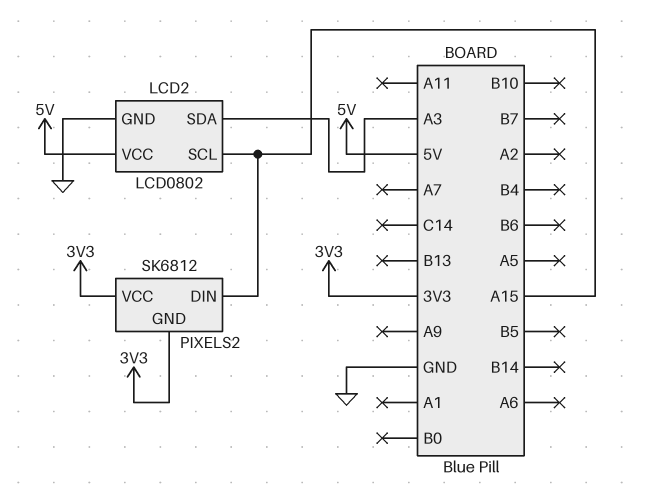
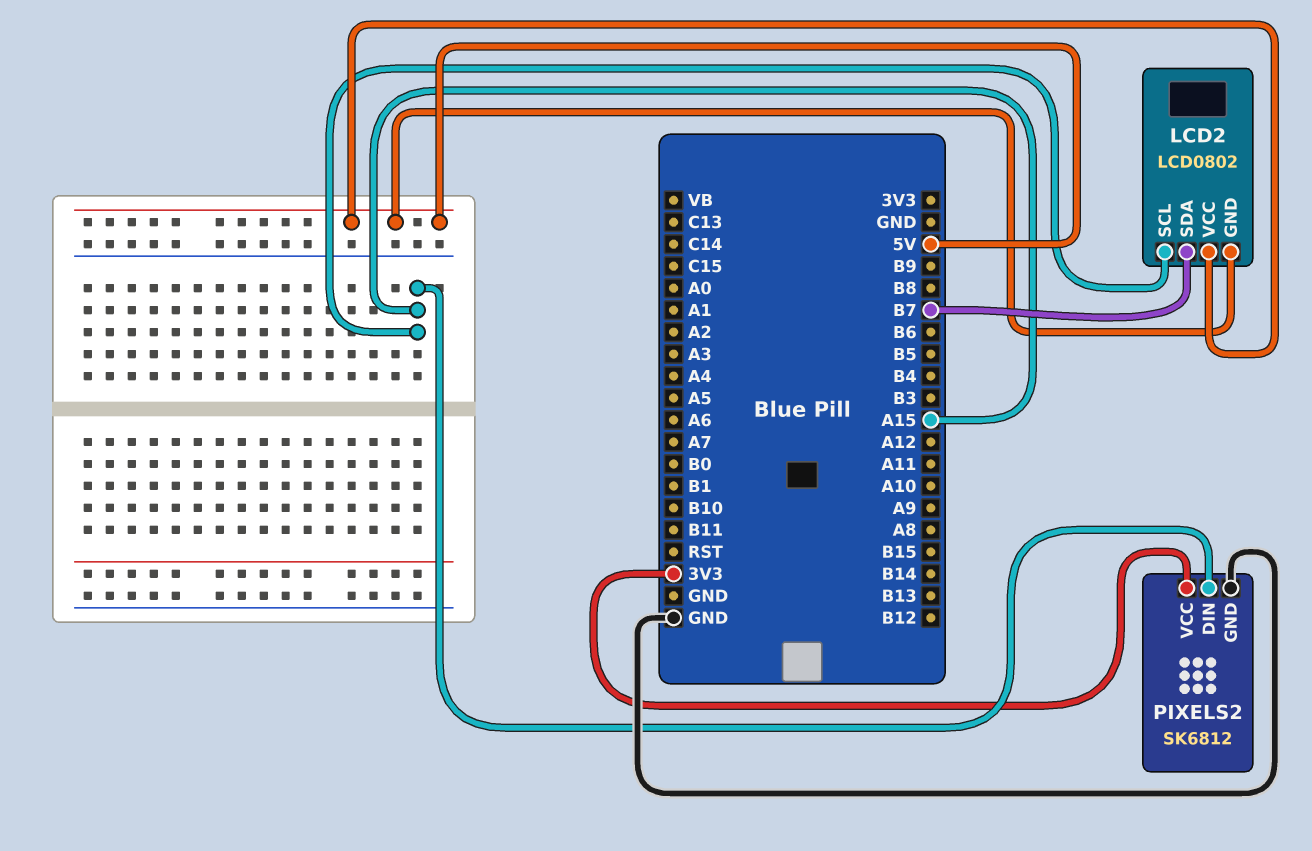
LCD2 pin GND: GND -> 5V
LCD2 pin SDA: A3 -> B7
PIXELS2 pin GND: 3V3 -> GND

